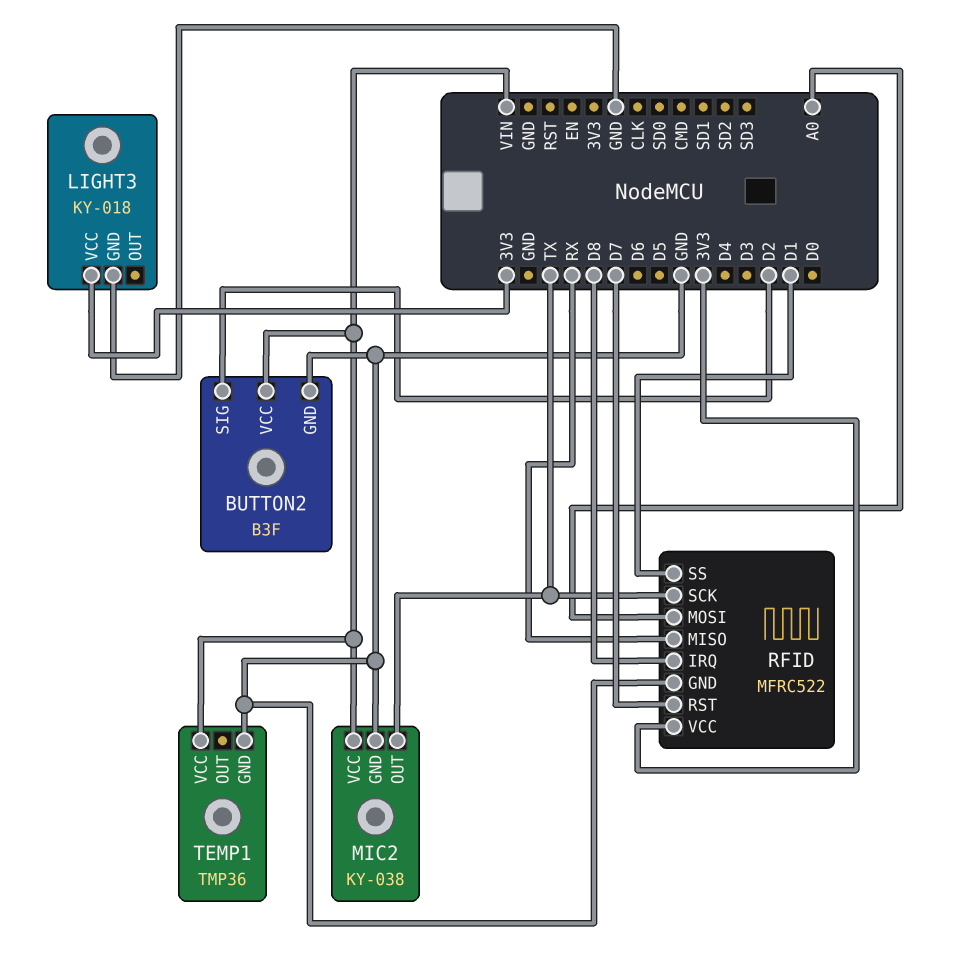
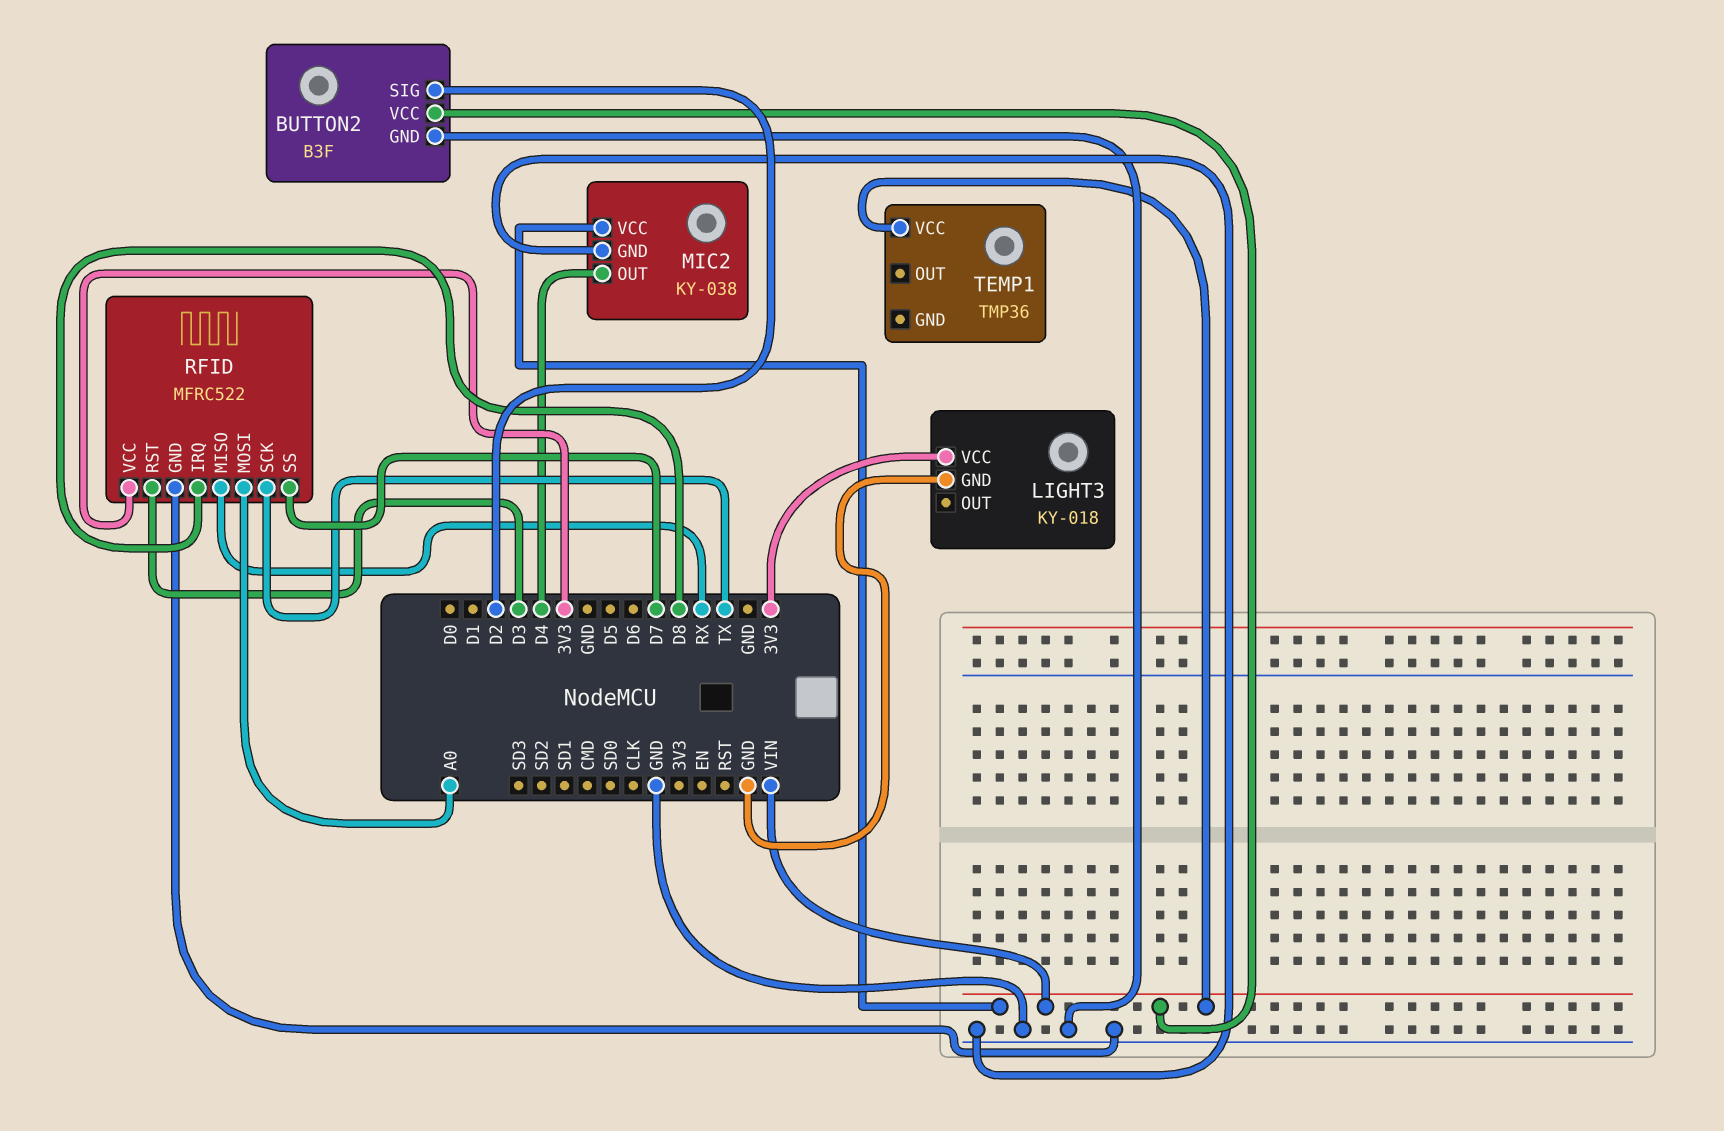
MIC2 pin OUT: TX -> D4
RFID pin RST: D7 -> D3
RFID pin SS: D1 -> D7
TEMP1 pin GND: GND -> none

